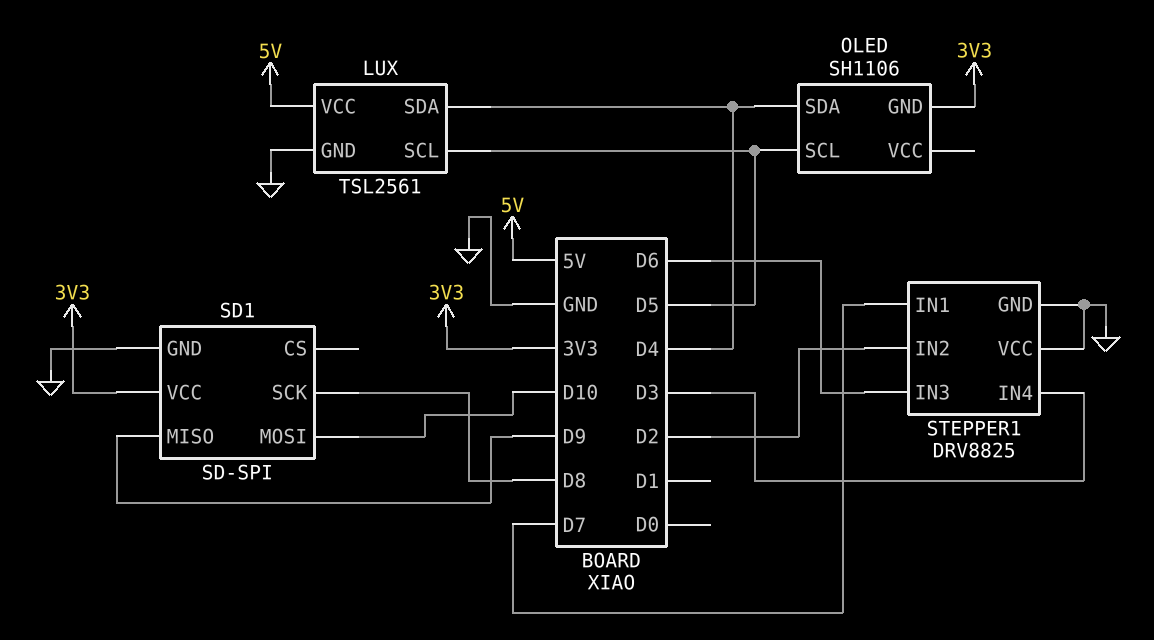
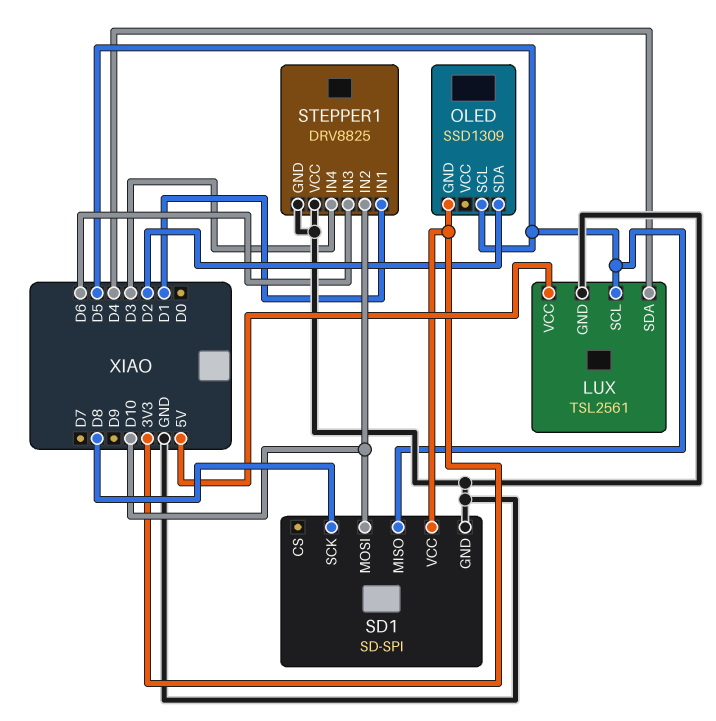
OLED: SH1106 -> SSD1309
OLED pin SDA: D4 -> D2
SD1 pin MISO: D9 -> D5
STEPPER1 pin IN1: D7 -> D1
STEPPER1 pin IN2: D2 -> D10

